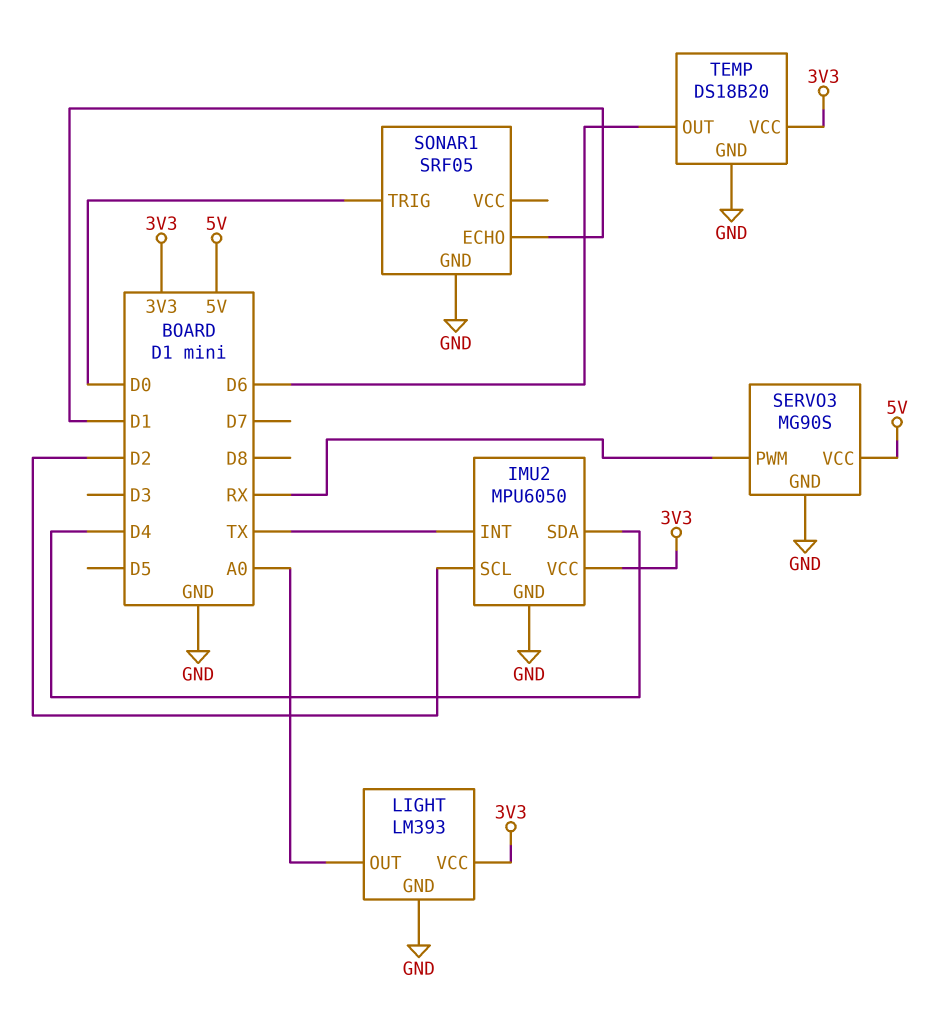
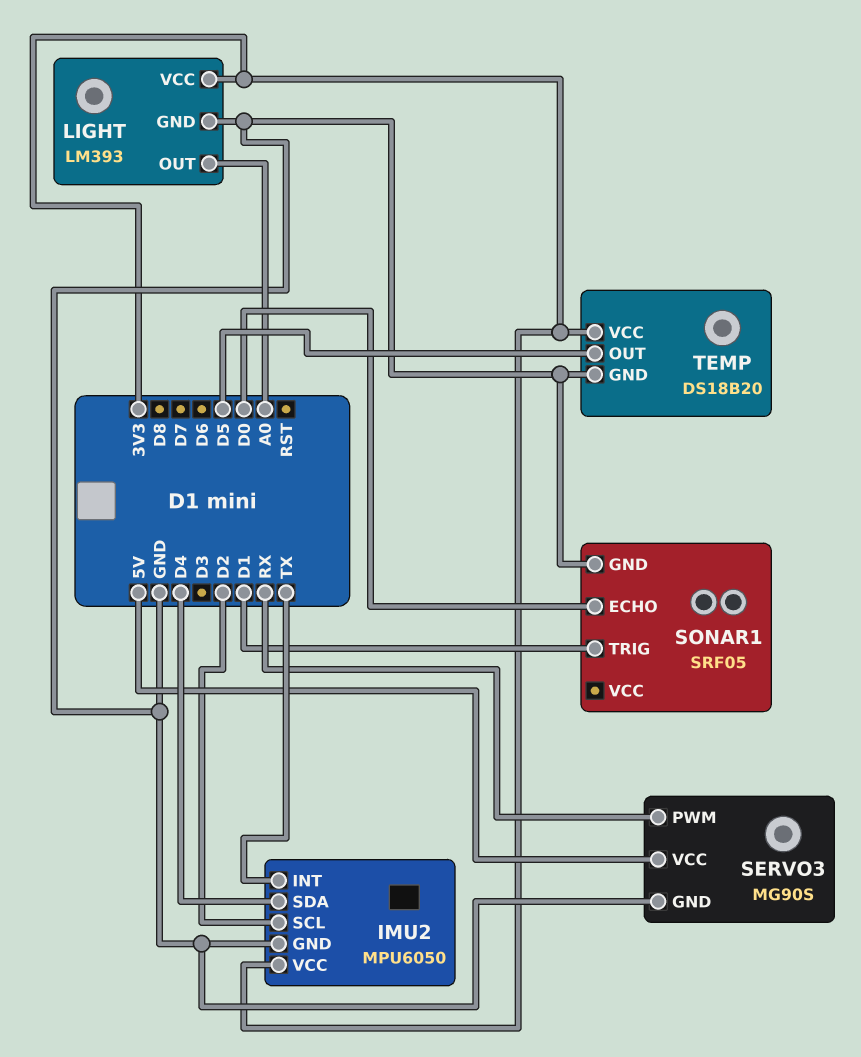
SONAR1 pin ECHO: D1 -> D0
SONAR1 pin TRIG: D0 -> D1
TEMP pin OUT: D6 -> D5

